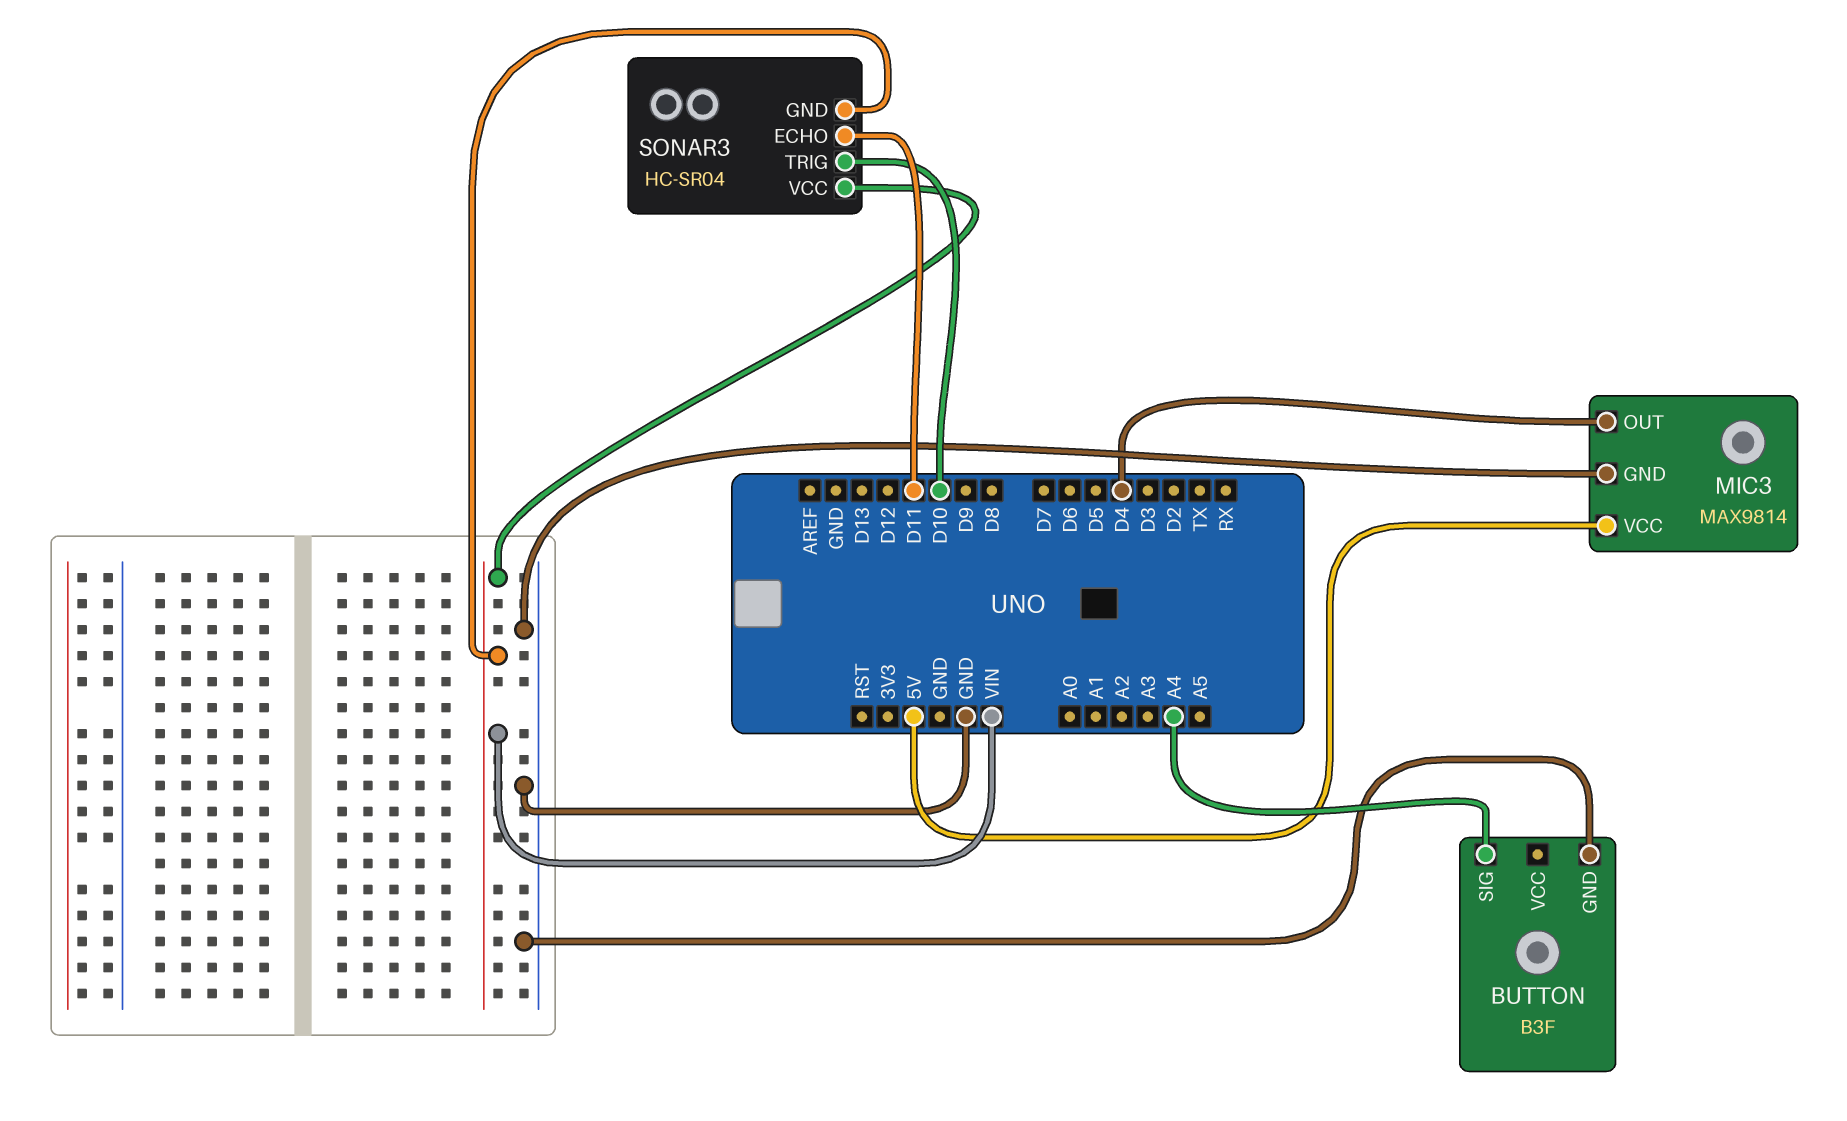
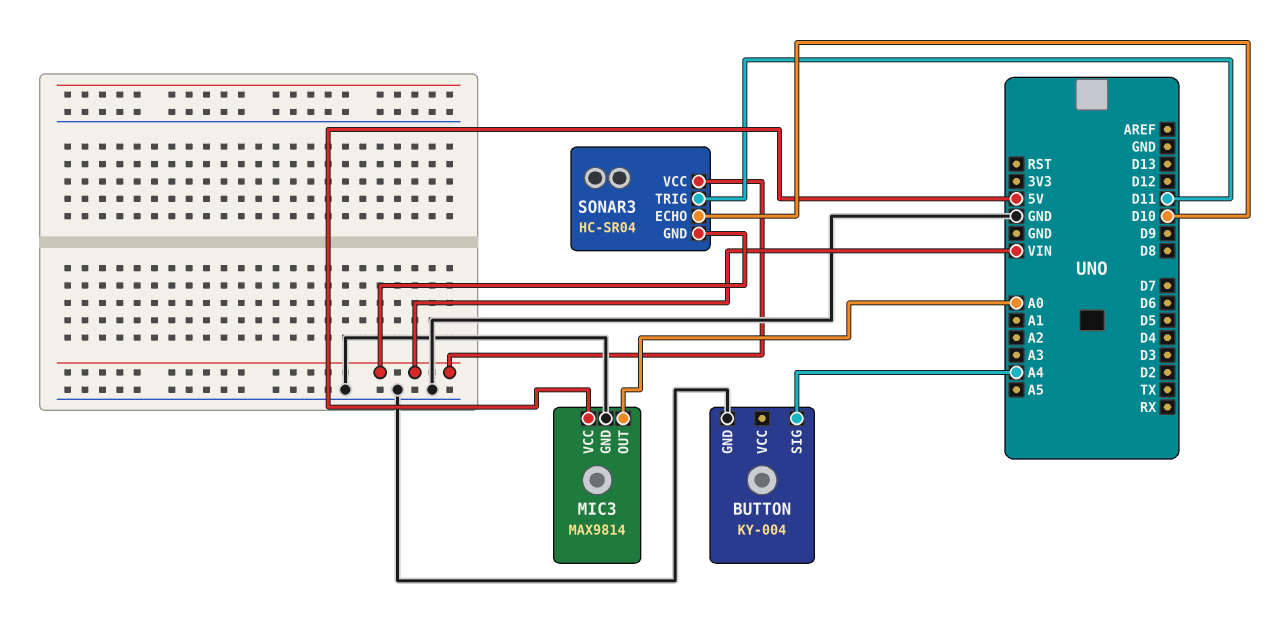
BUTTON: B3F -> KY-004
MIC3 pin OUT: D4 -> A0
SONAR3 pin ECHO: D11 -> D10
SONAR3 pin TRIG: D10 -> D11

